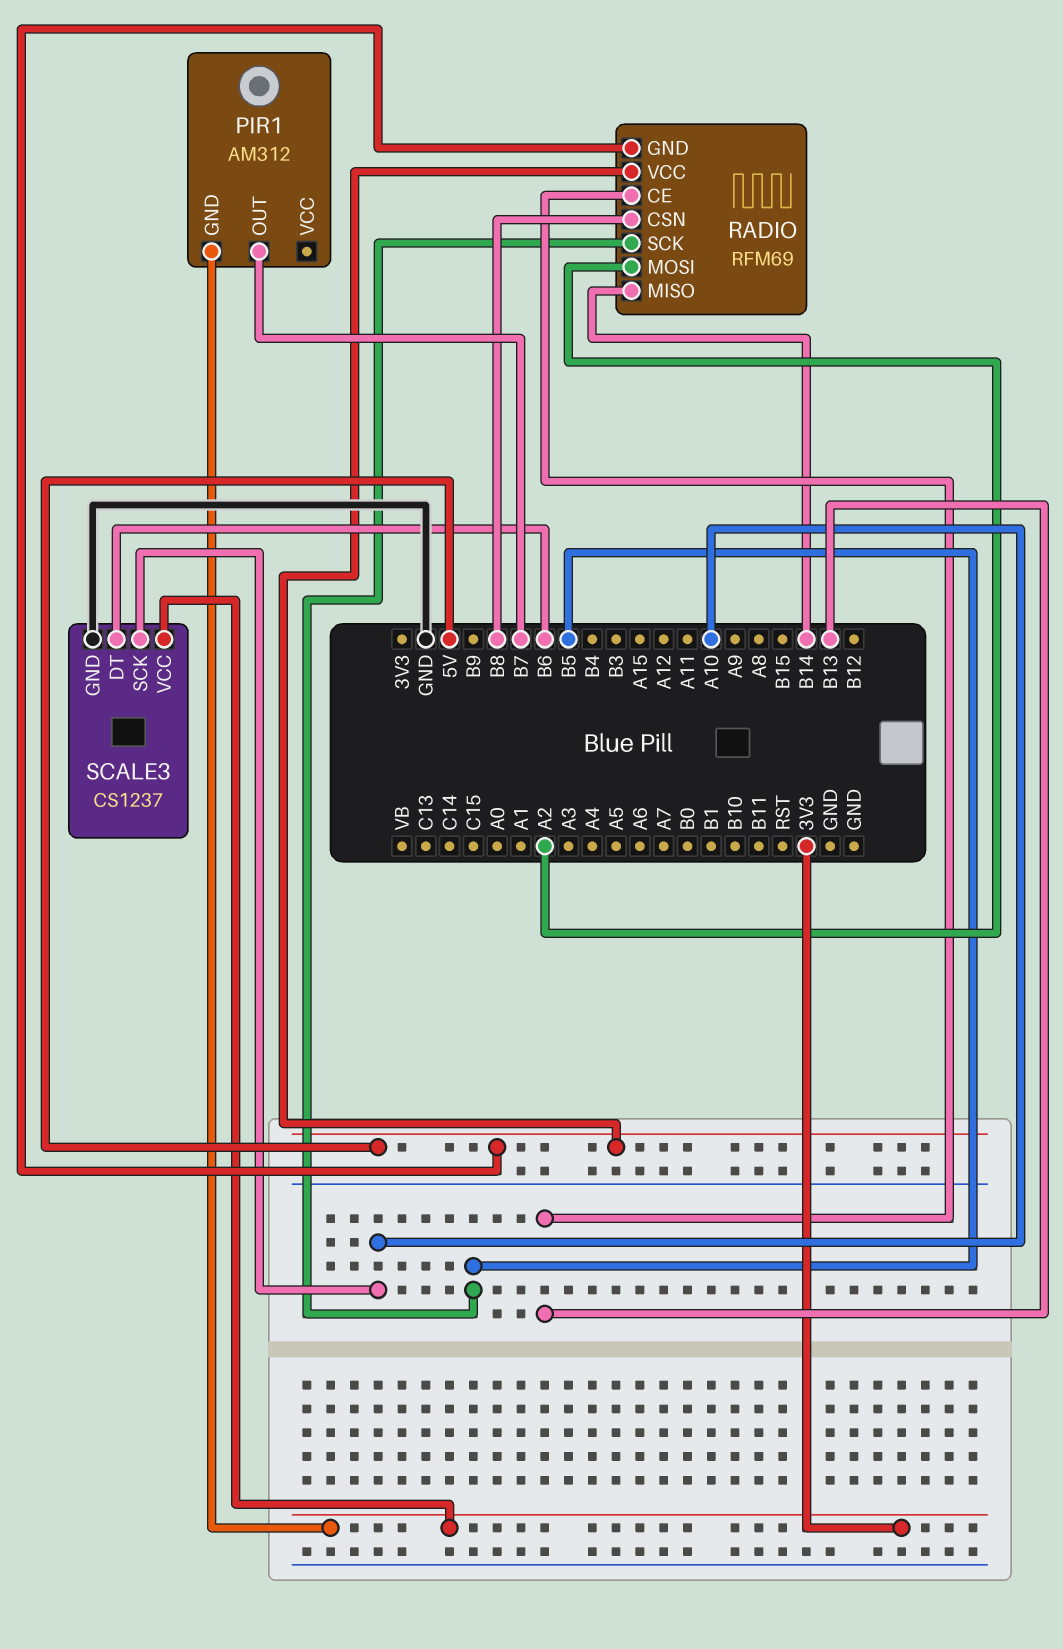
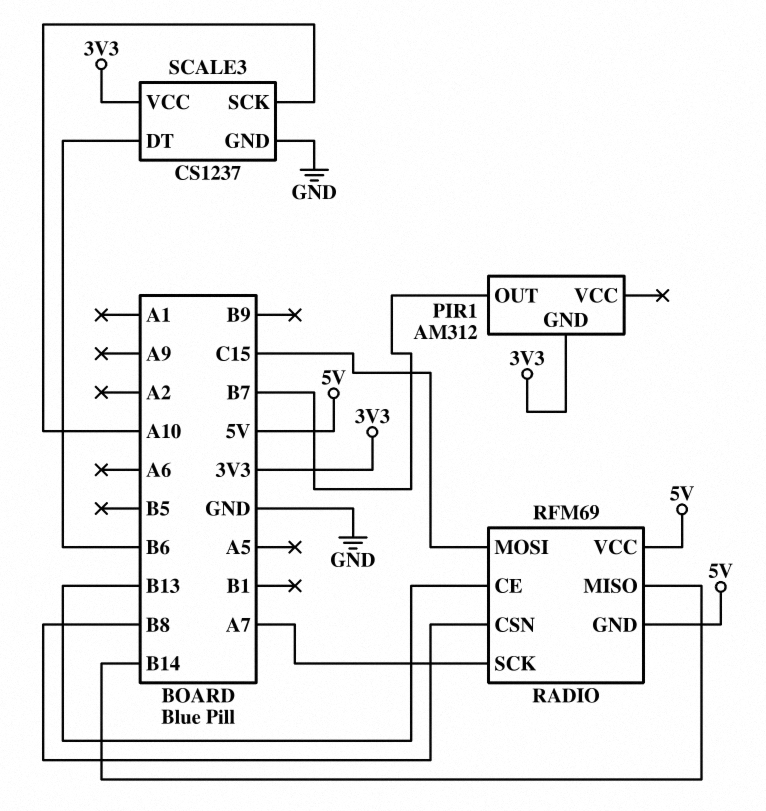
RADIO pin MOSI: A2 -> C15
RADIO pin SCK: B5 -> A7

